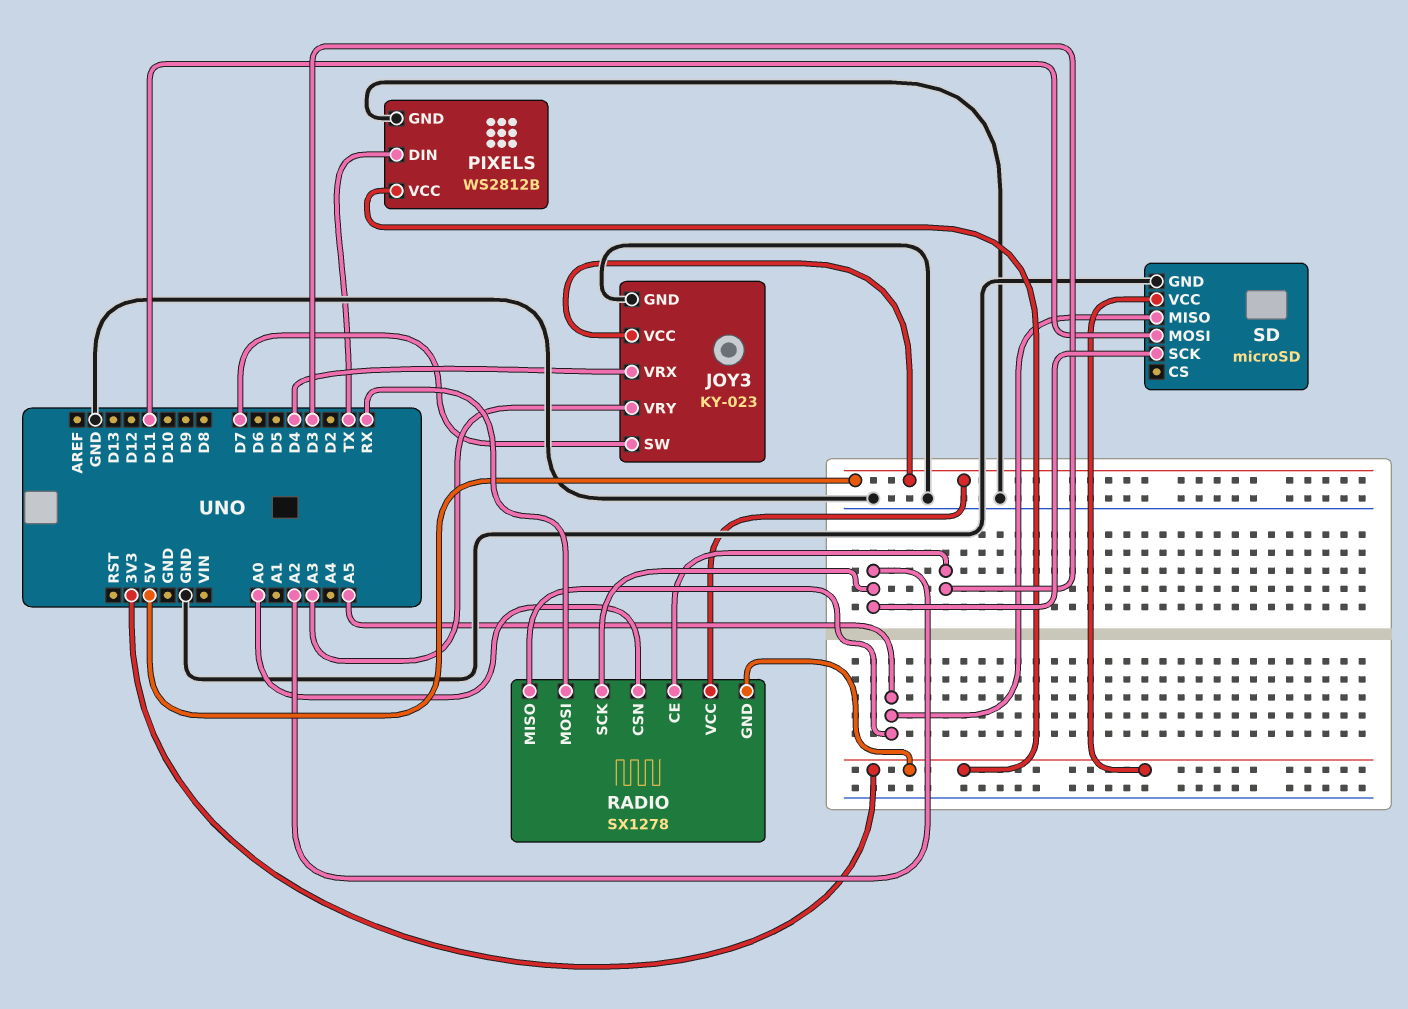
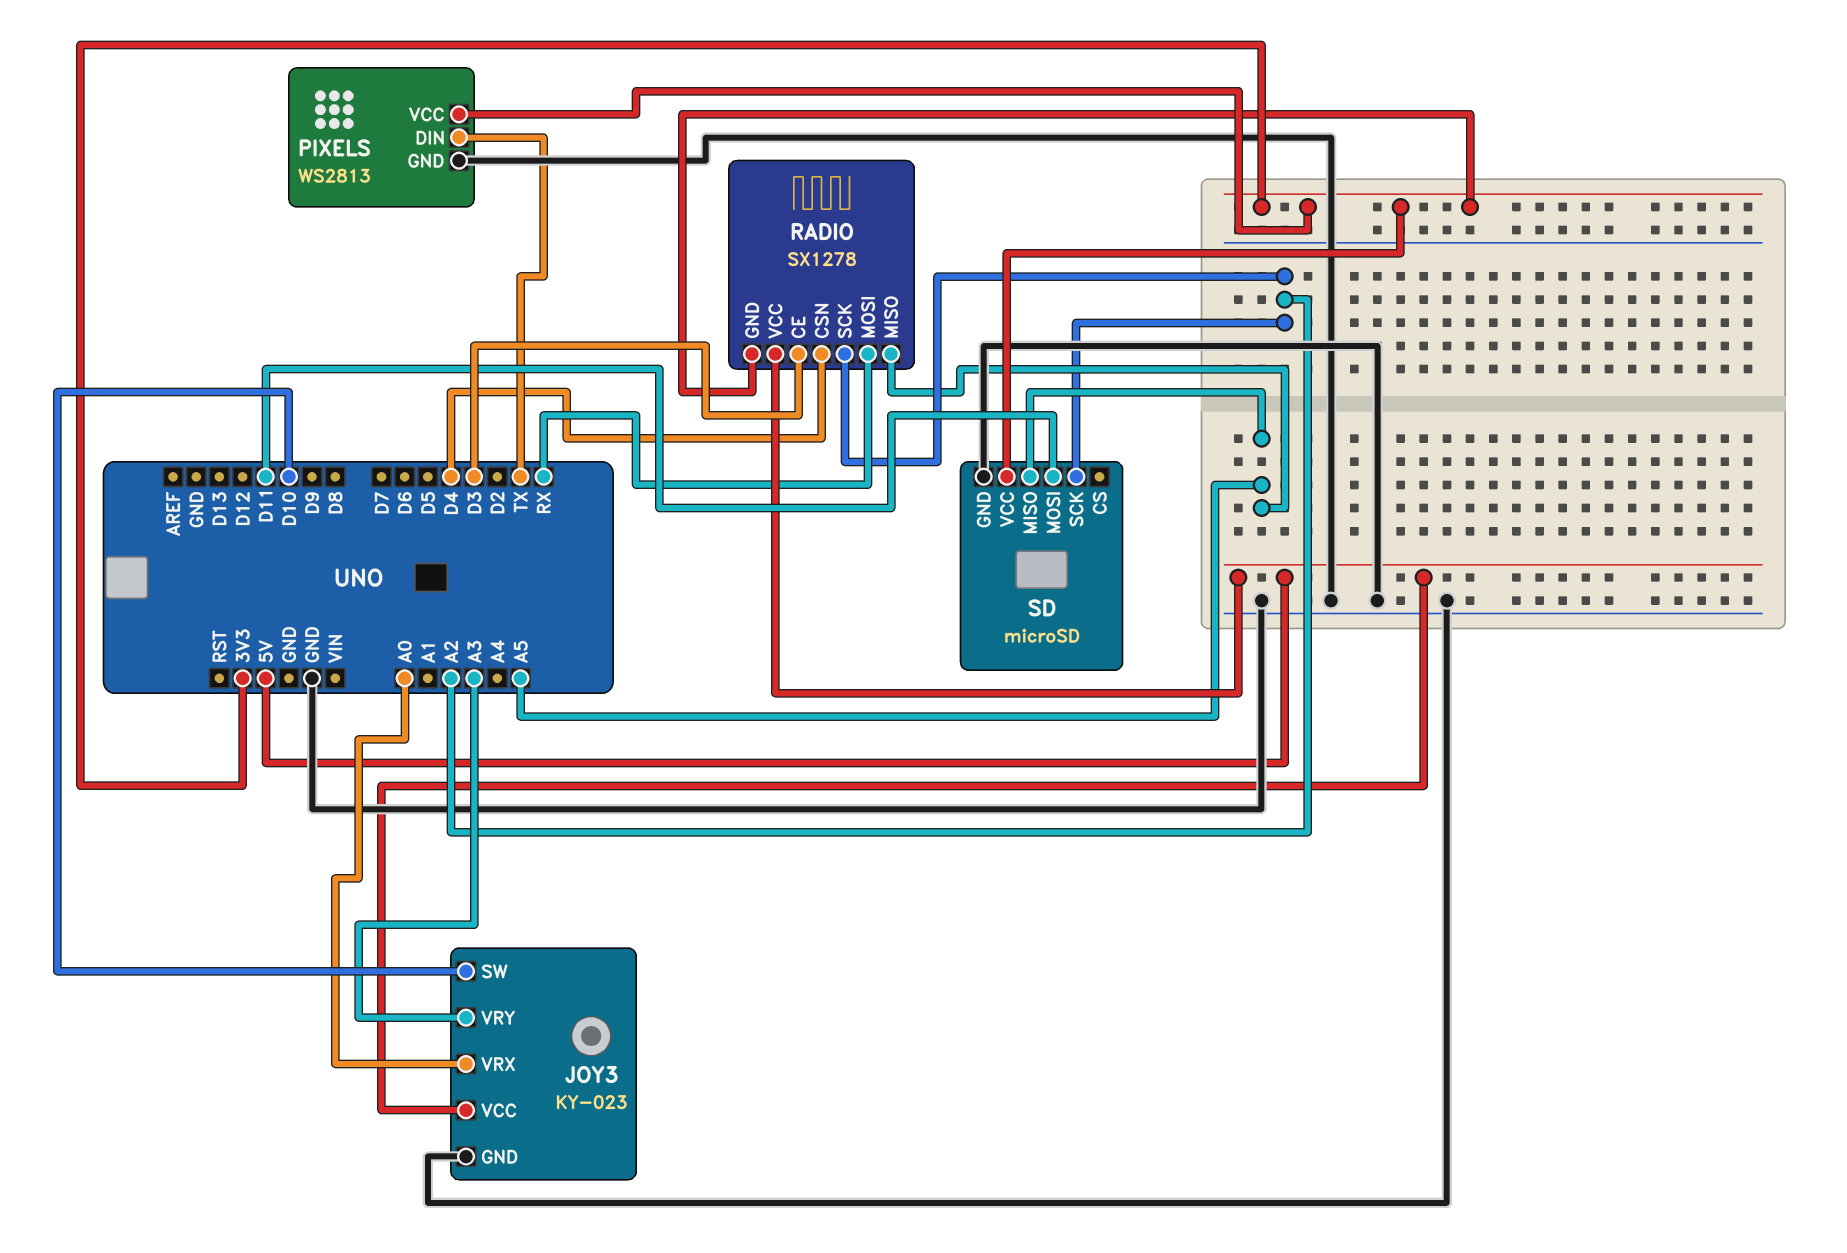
JOY3 pin SW: D7 -> D10
JOY3 pin VRX: D4 -> A0
PIXELS: WS2812B -> WS2813
RADIO pin CSN: A0 -> D4

